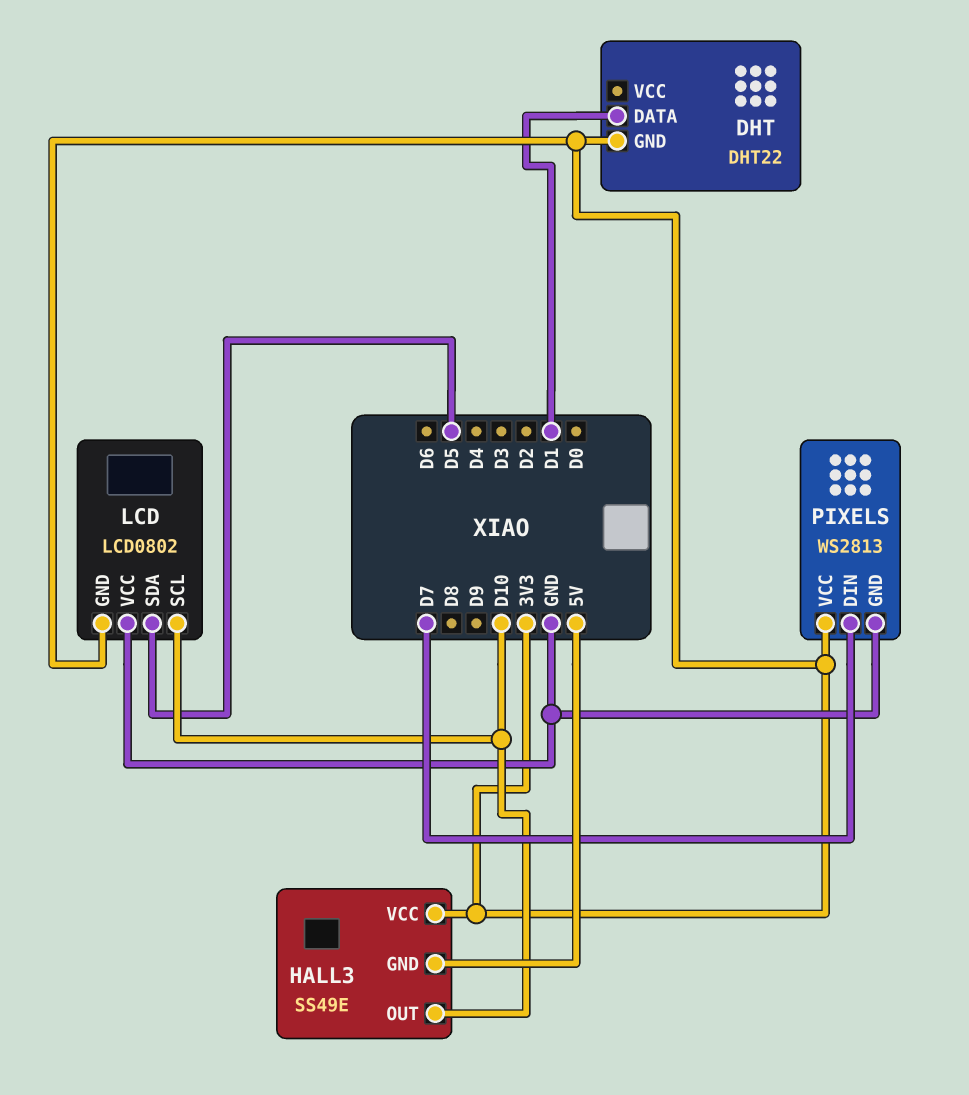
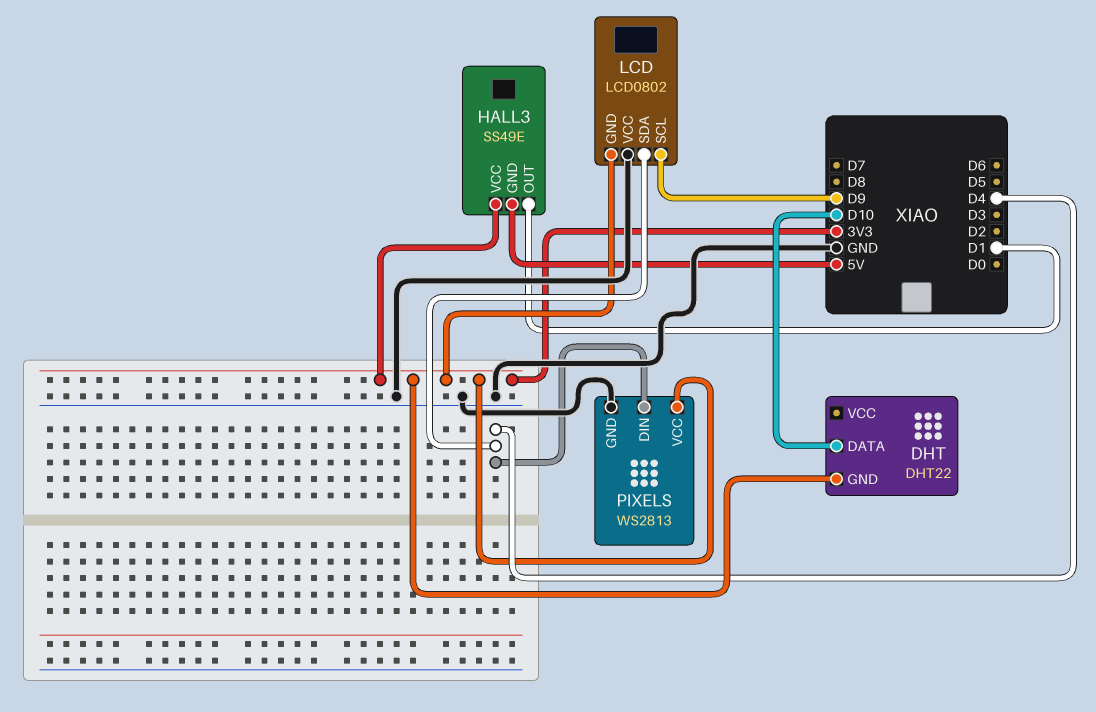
DHT pin DATA: D1 -> D10
HALL3 pin OUT: D10 -> D1
LCD pin SCL: D10 -> D9
LCD pin SDA: D5 -> D4
PIXELS pin DIN: D7 -> D4

